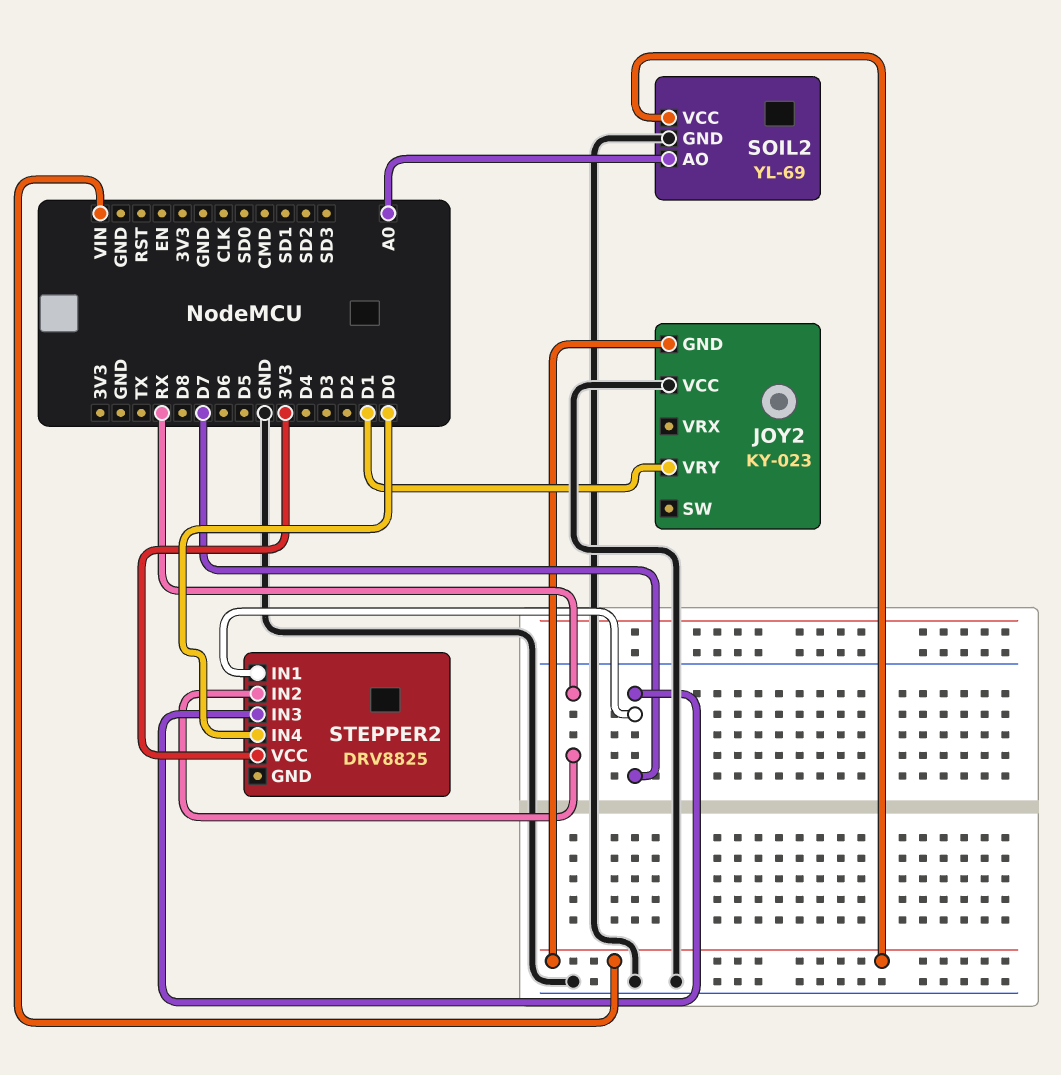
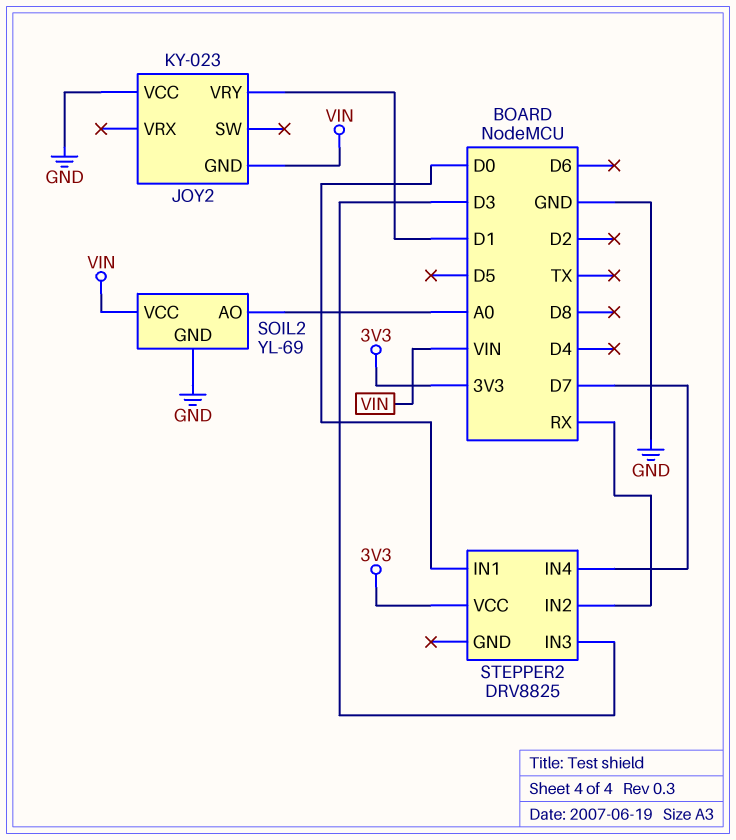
STEPPER2 pin IN1: D7 -> D0
STEPPER2 pin IN3: D7 -> D3
STEPPER2 pin IN4: D0 -> D7

